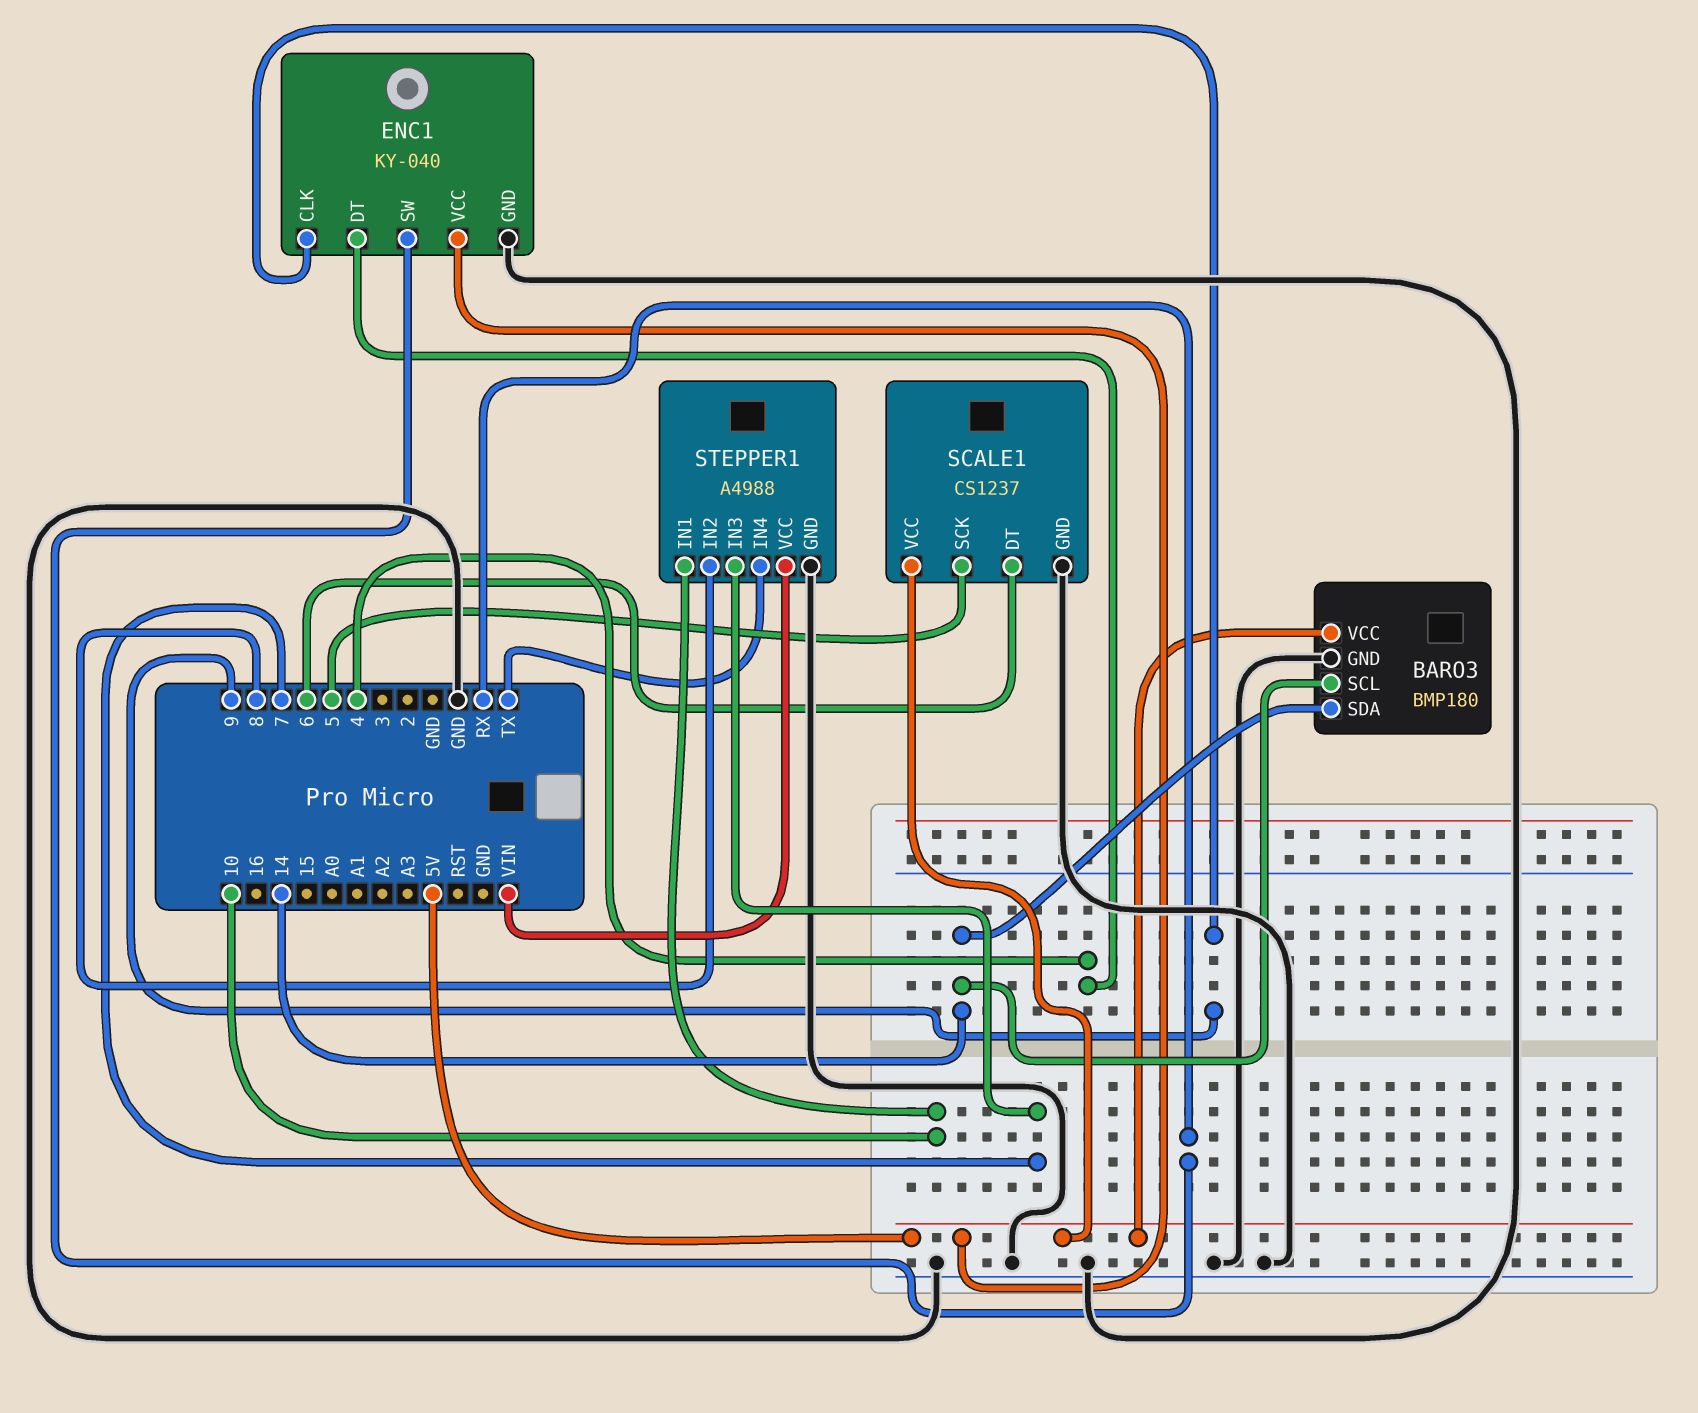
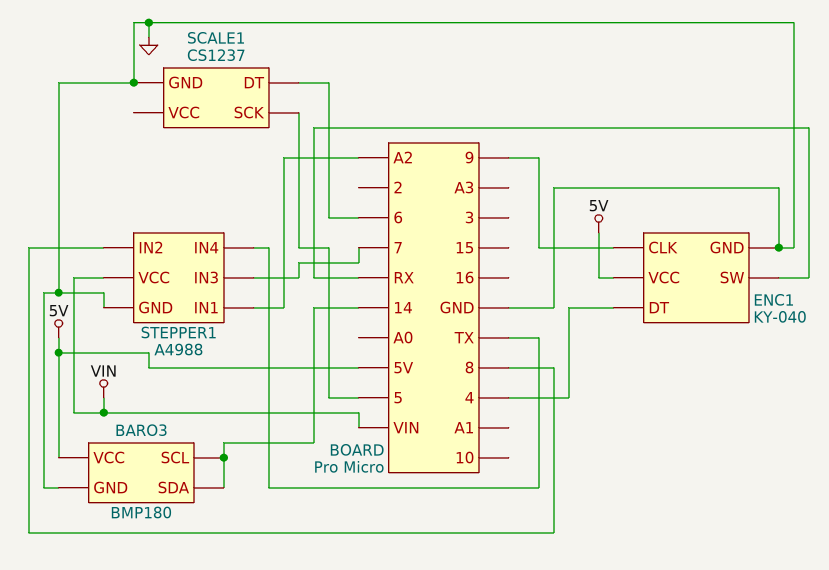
SCALE1 pin VCC: 5V -> none
STEPPER1 pin IN1: 10 -> A2

